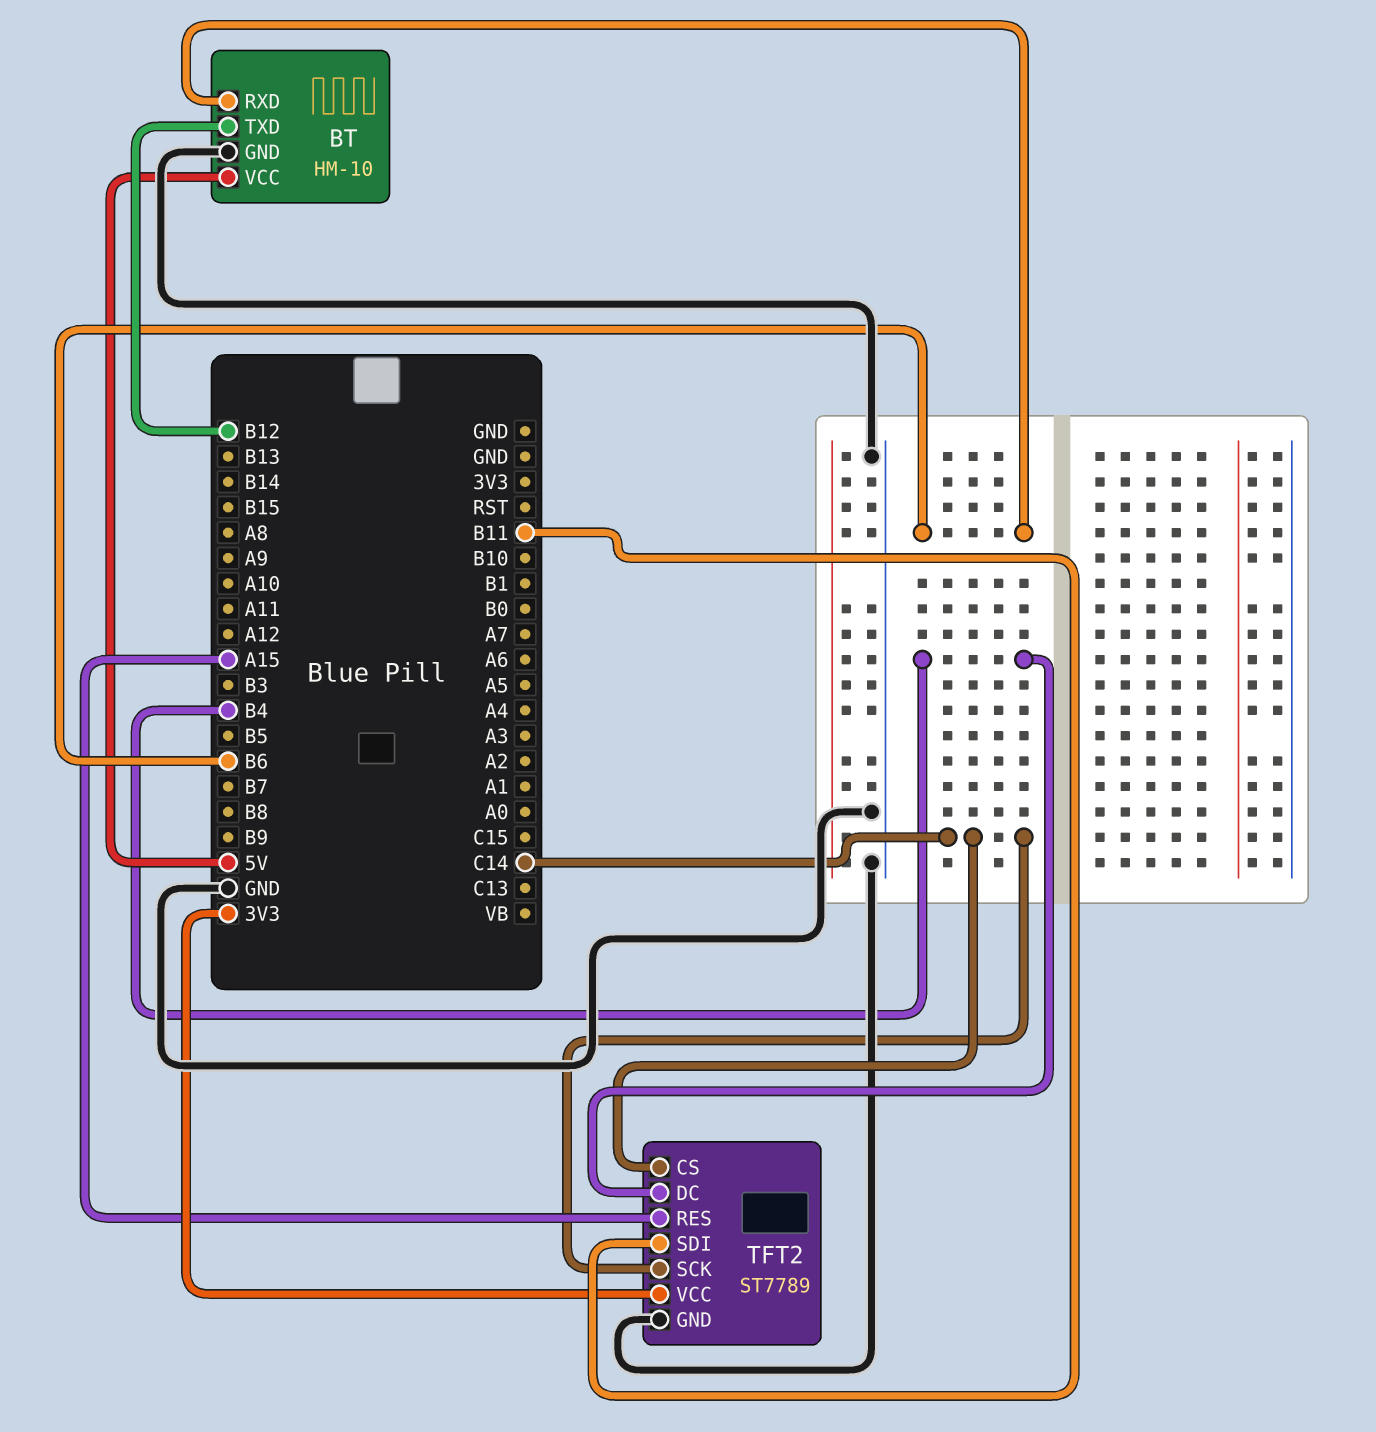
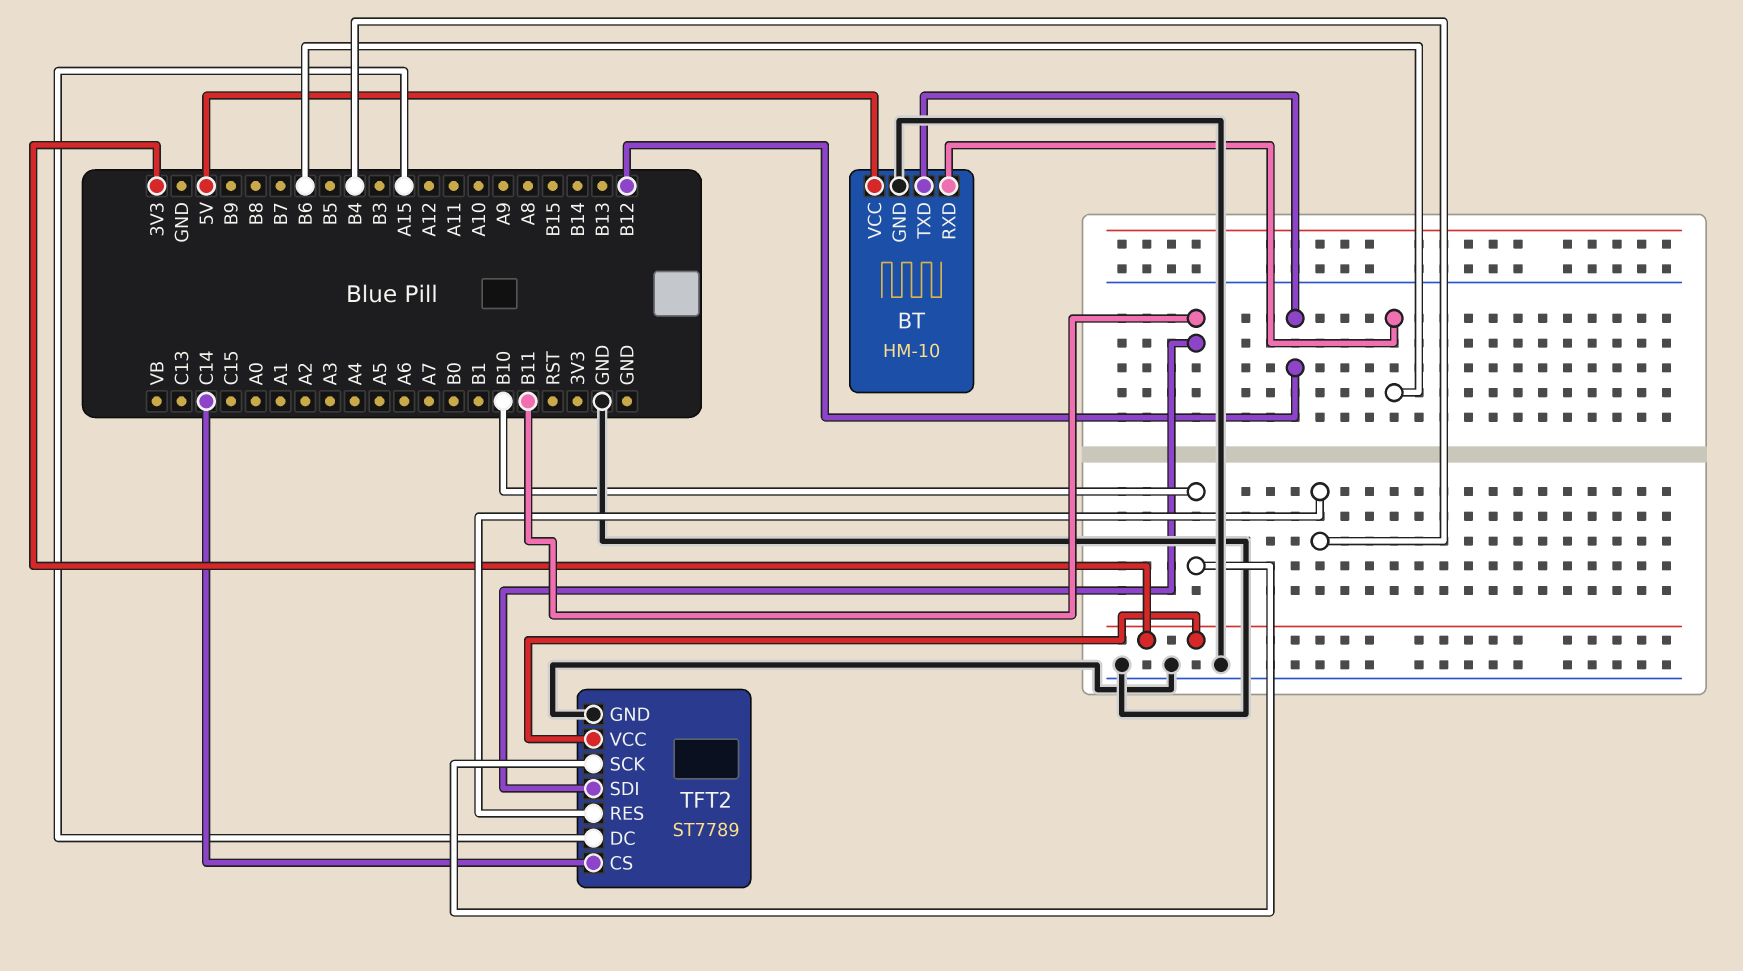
TFT2 pin DC: B4 -> A15
TFT2 pin RES: A15 -> B4
TFT2 pin SCK: C14 -> B10

